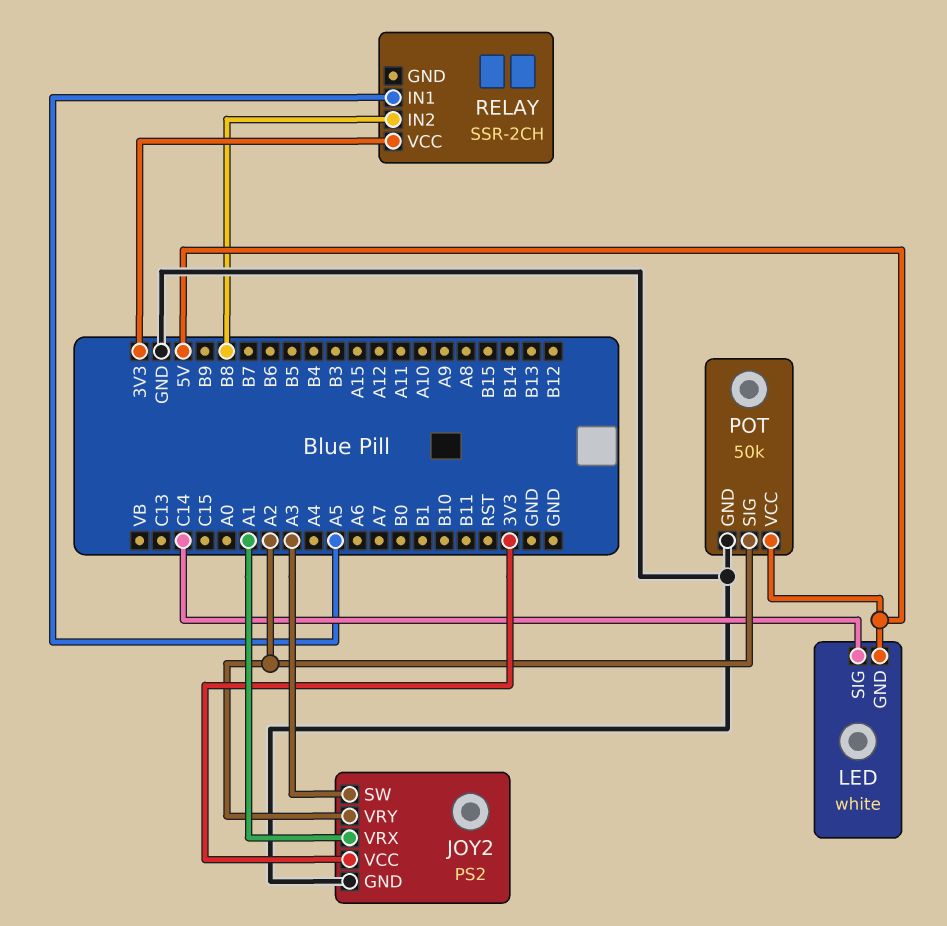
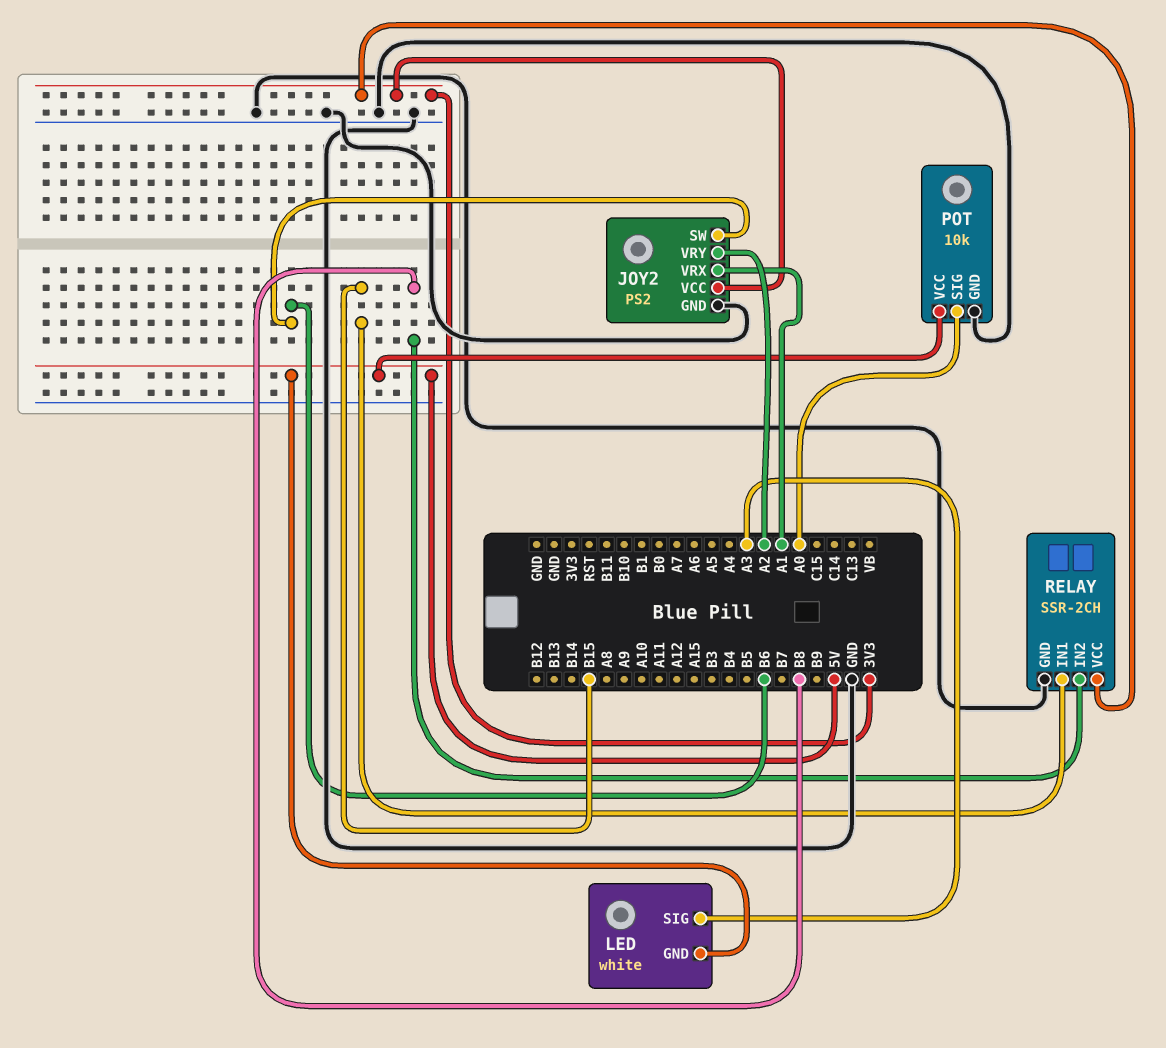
JOY2 pin SW: A3 -> B6
LED pin SIG: C14 -> A3
POT: 50k -> 10k
POT pin SIG: A2 -> A0
RELAY pin GND: none -> GND
RELAY pin IN1: A5 -> B15

